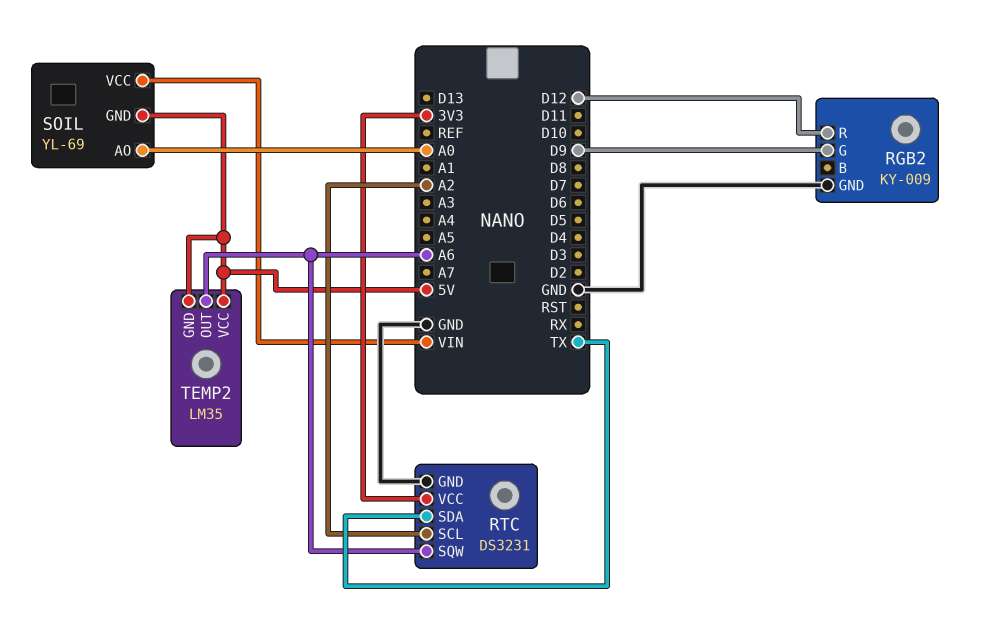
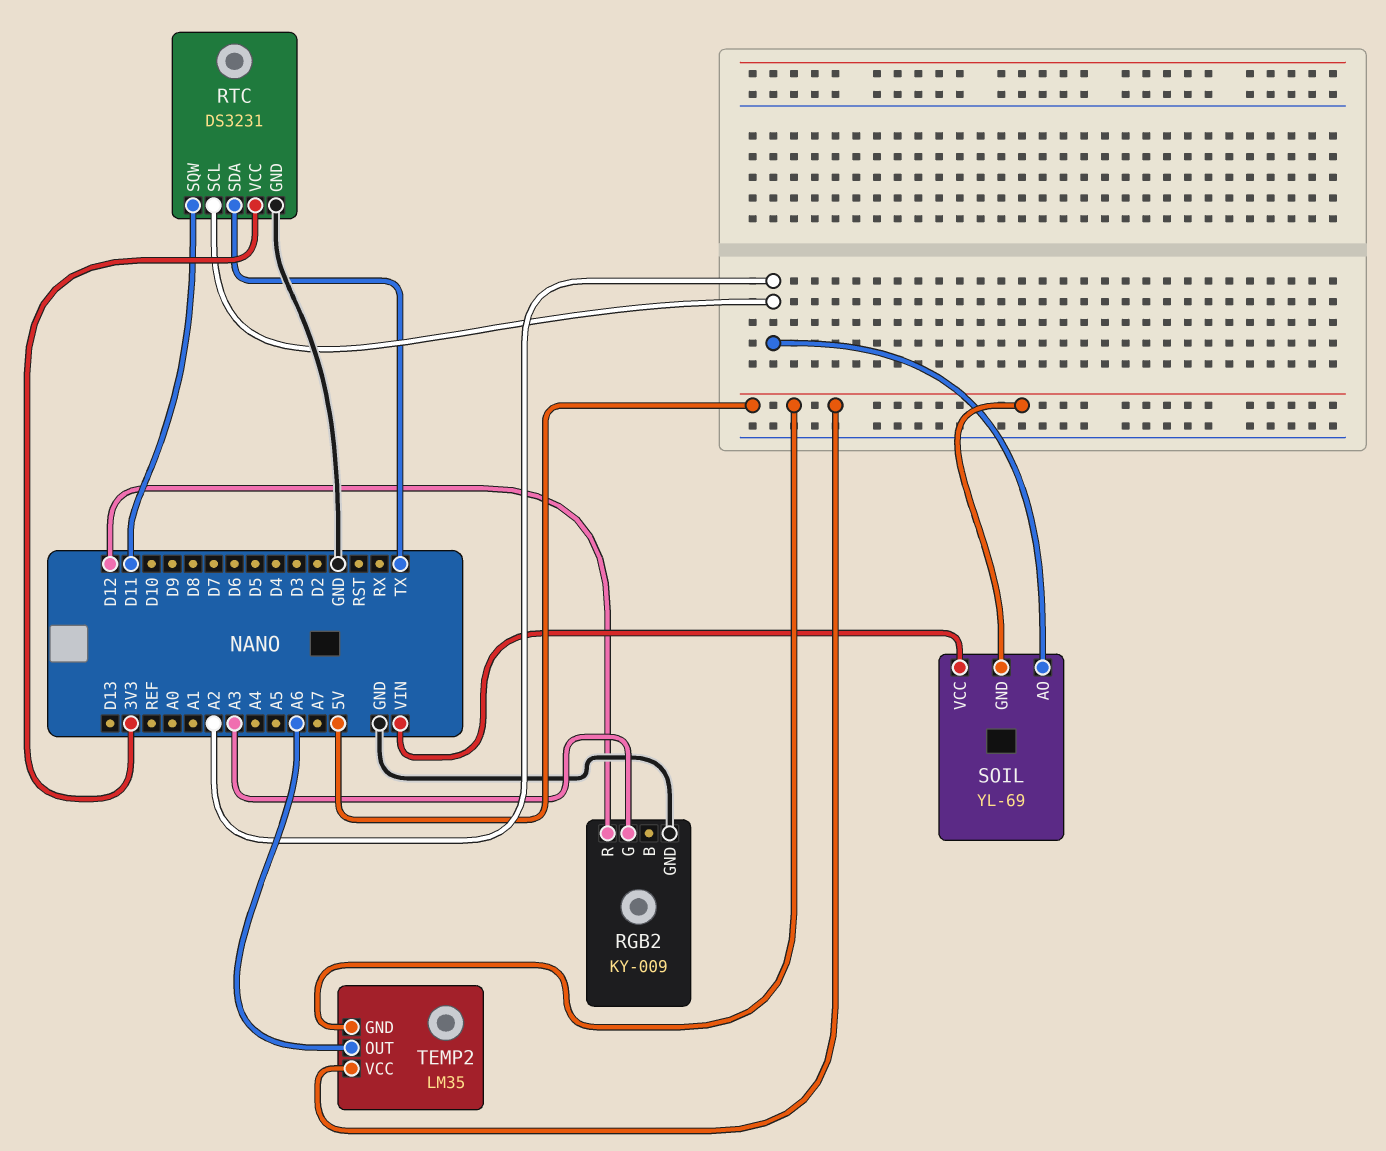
RGB2 pin G: D9 -> A3
RTC pin SQW: A6 -> D11
SOIL pin AO: A0 -> A2

